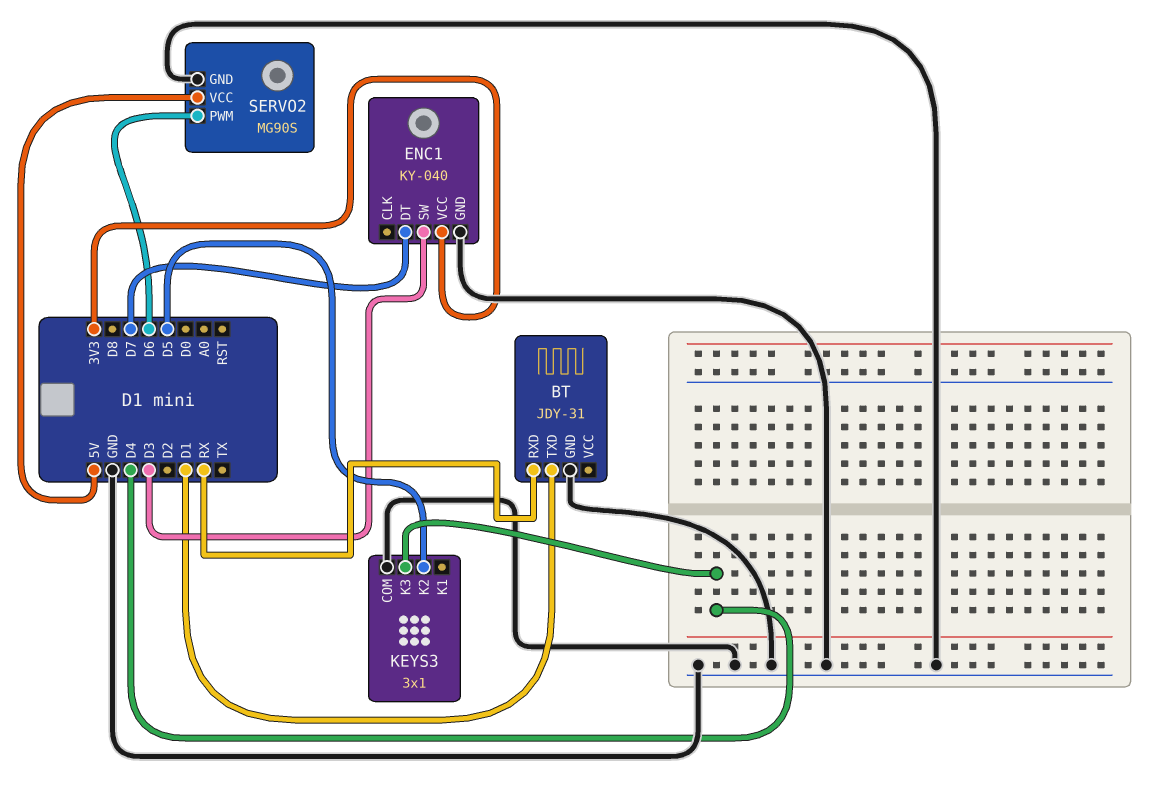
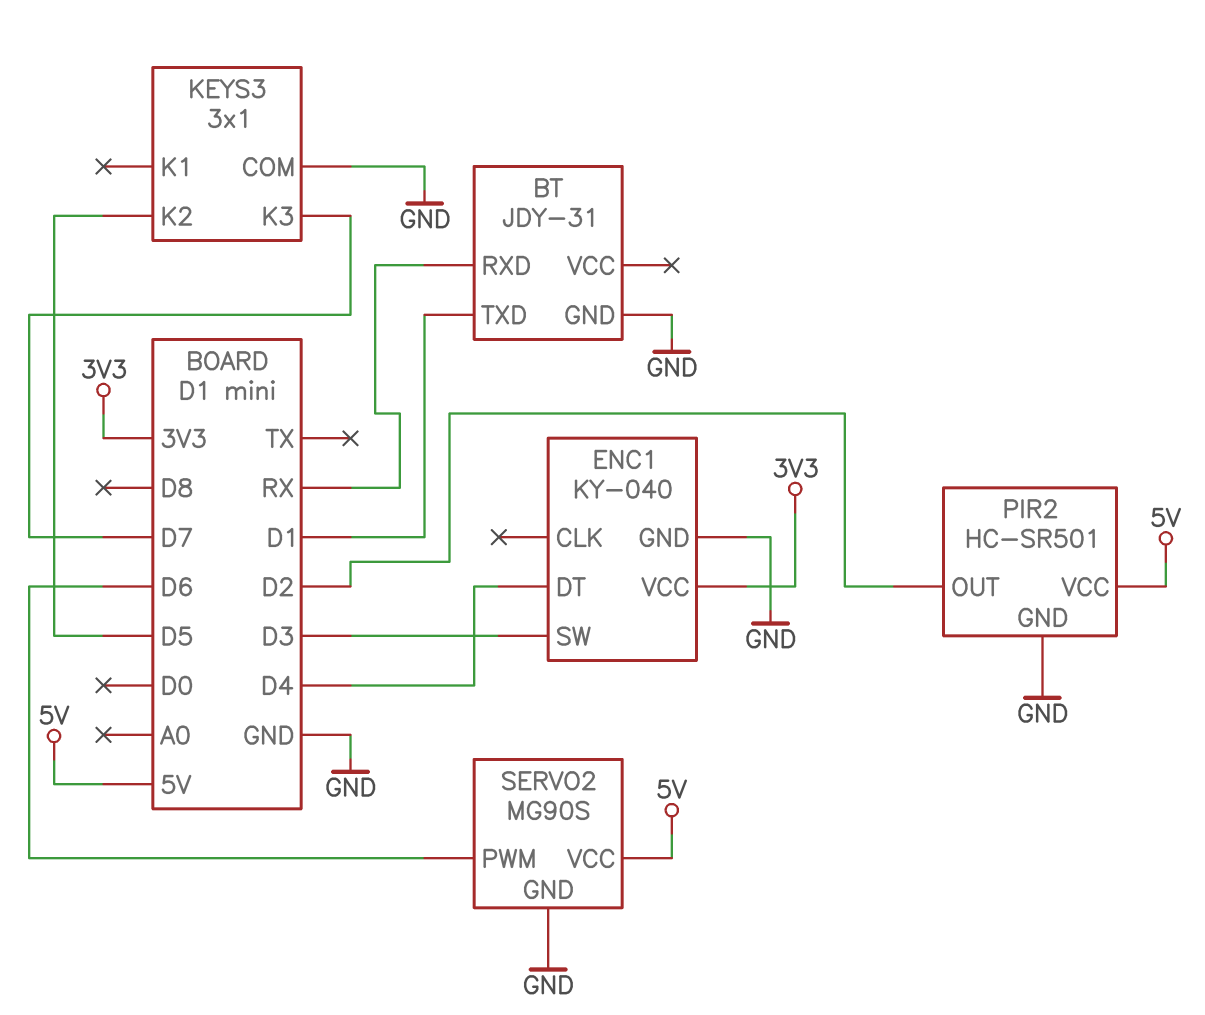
ENC1 pin DT: D7 -> D4
KEYS3 pin K3: D4 -> D7
PIR2: none -> HC-SR501
PIR2 pin GND: none -> GND
PIR2 pin OUT: none -> D2
PIR2 pin VCC: none -> 5V

